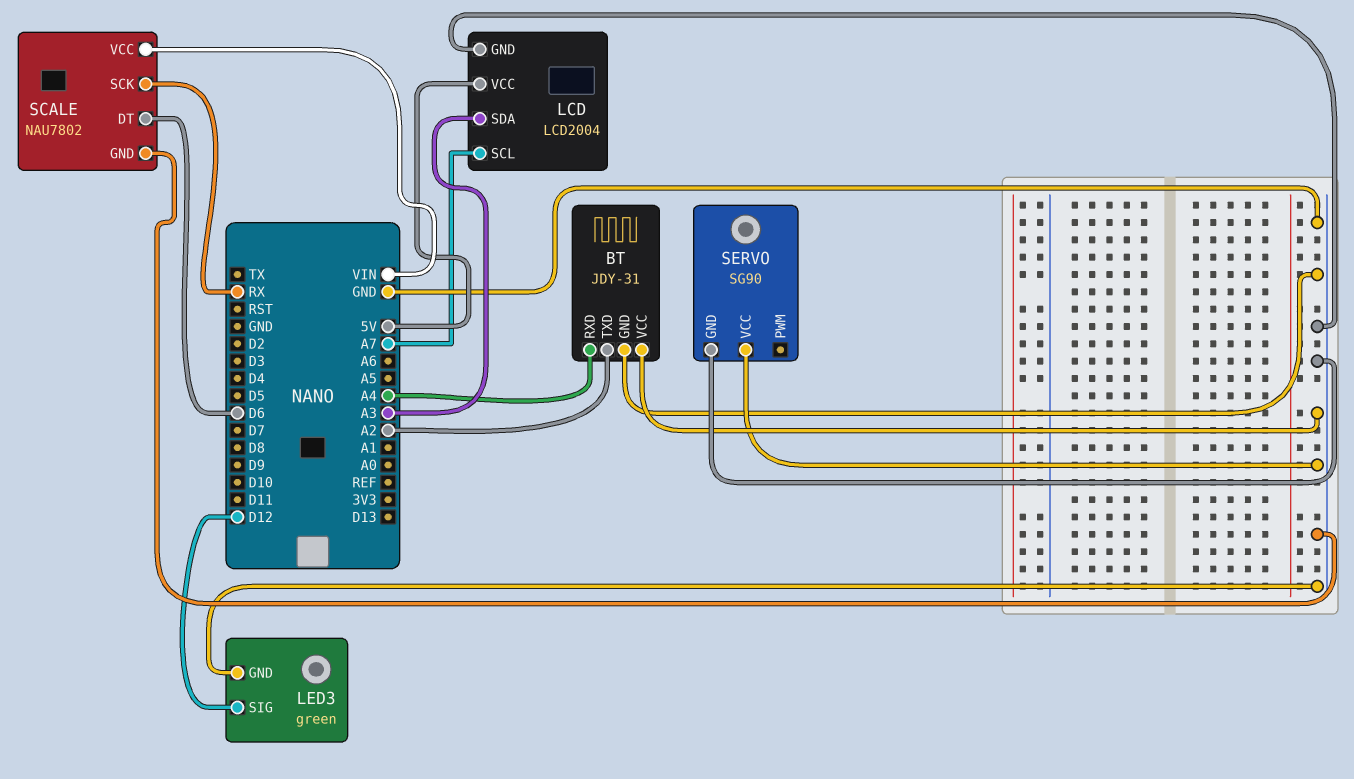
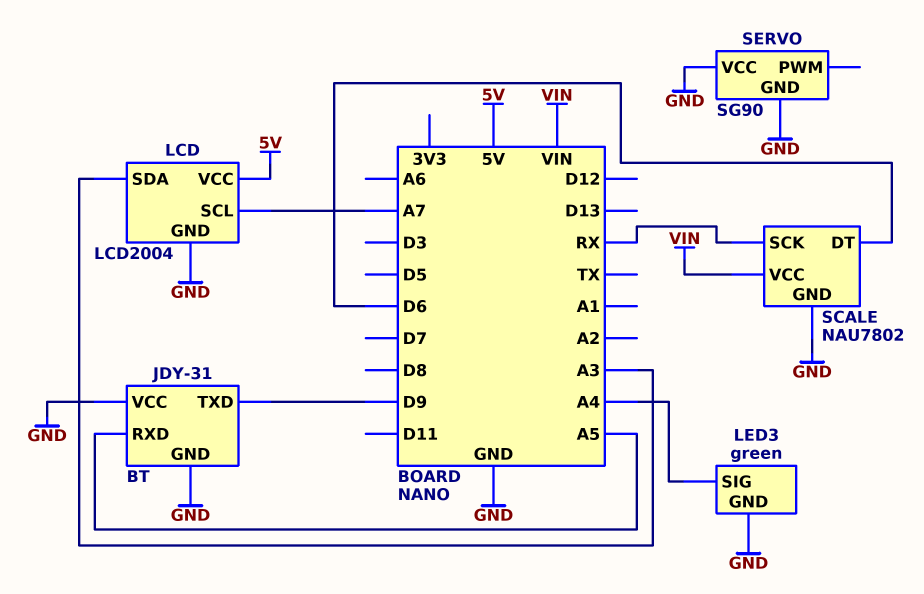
BT pin RXD: A4 -> A5
BT pin TXD: A2 -> D9
LED3 pin SIG: D12 -> A4

